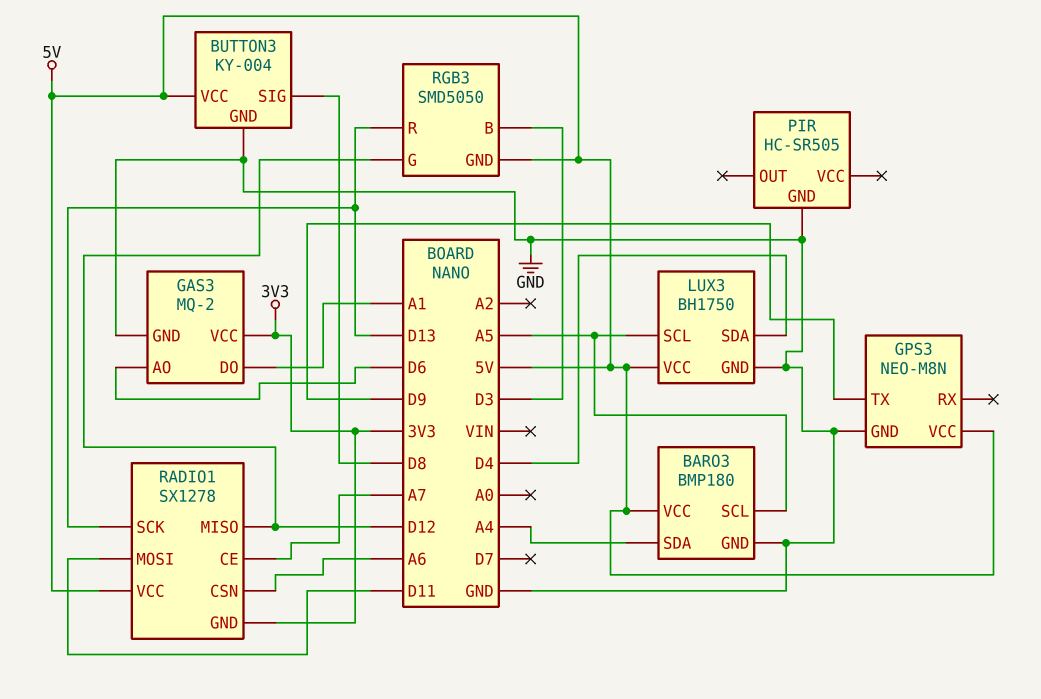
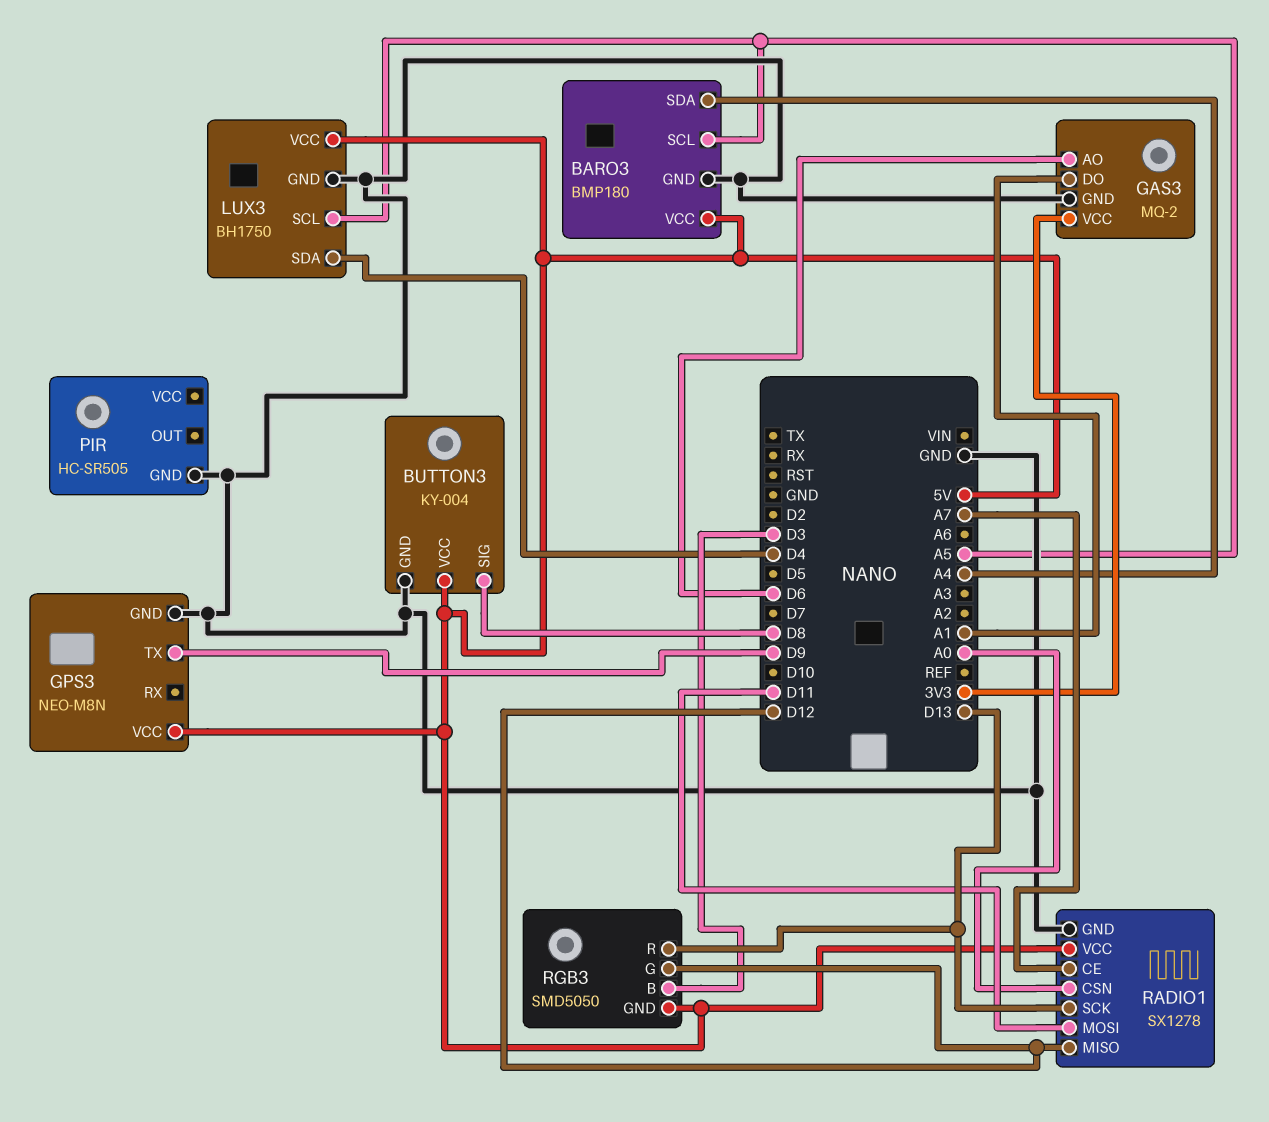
RADIO1 pin CSN: A6 -> A0
RADIO1 pin GND: 3V3 -> GND

